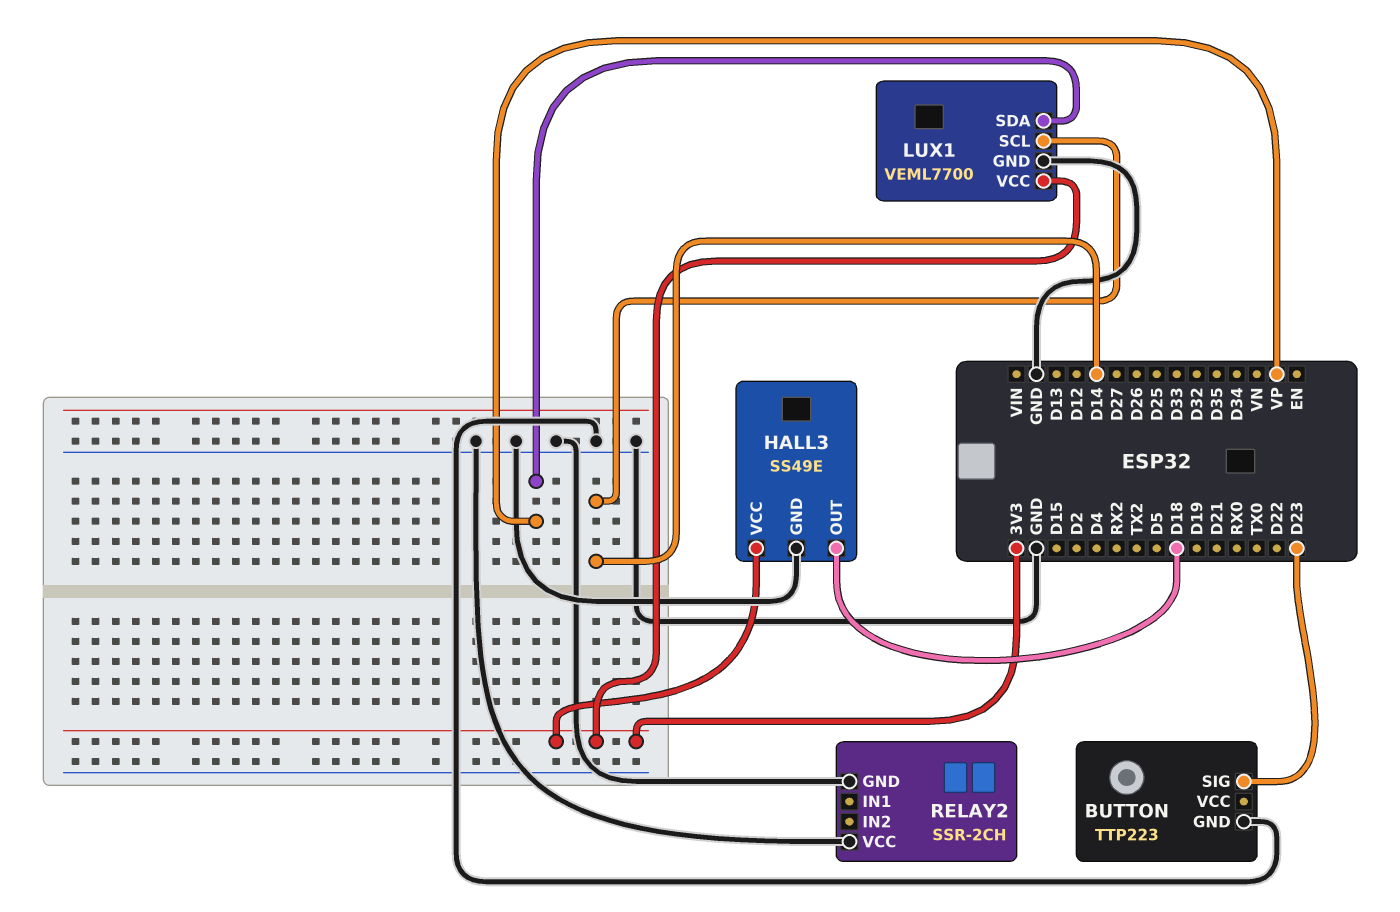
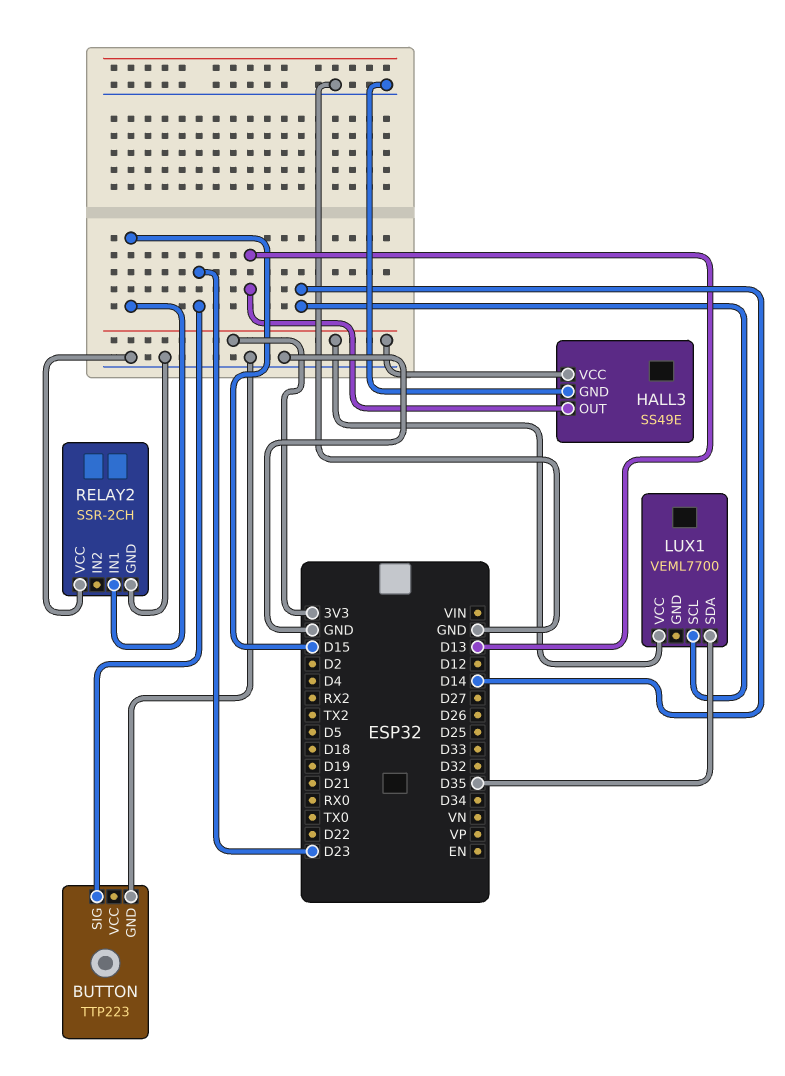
HALL3 pin OUT: D18 -> D13
LUX1 pin GND: GND -> none
LUX1 pin SDA: VP -> D35
RELAY2 pin IN1: none -> D15

